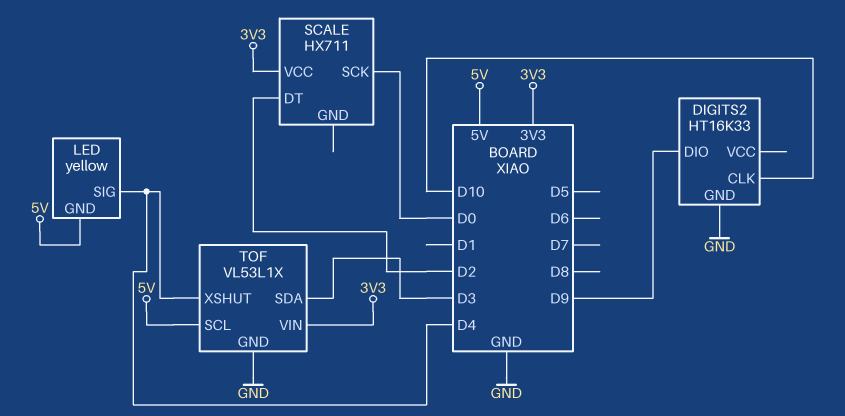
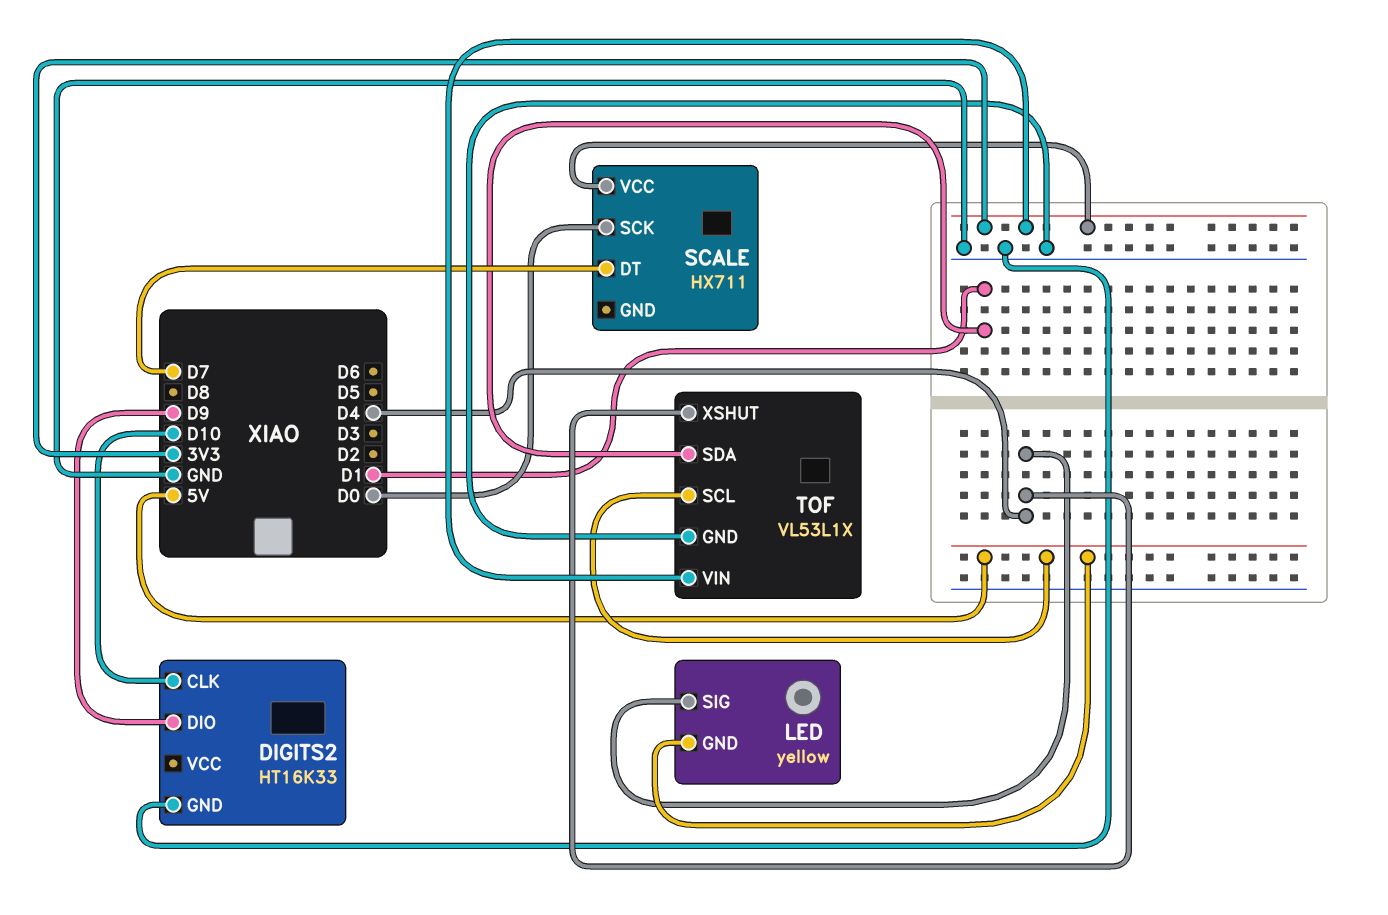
SCALE pin DT: D2 -> D7
TOF pin SDA: D3 -> D1

